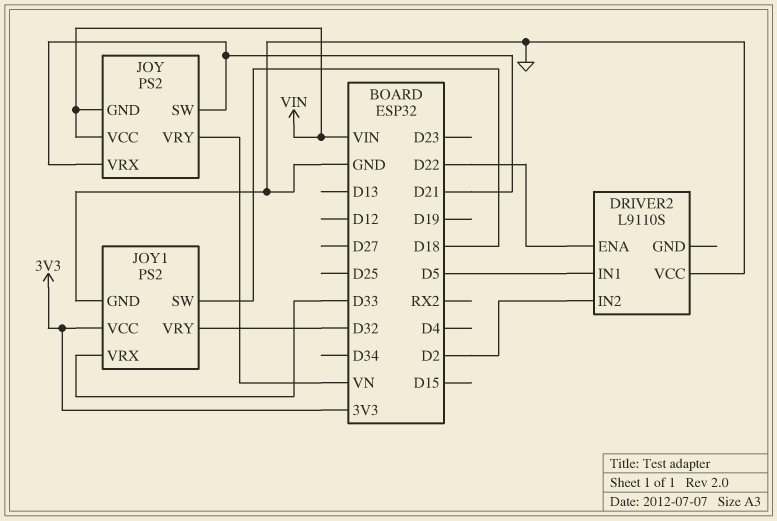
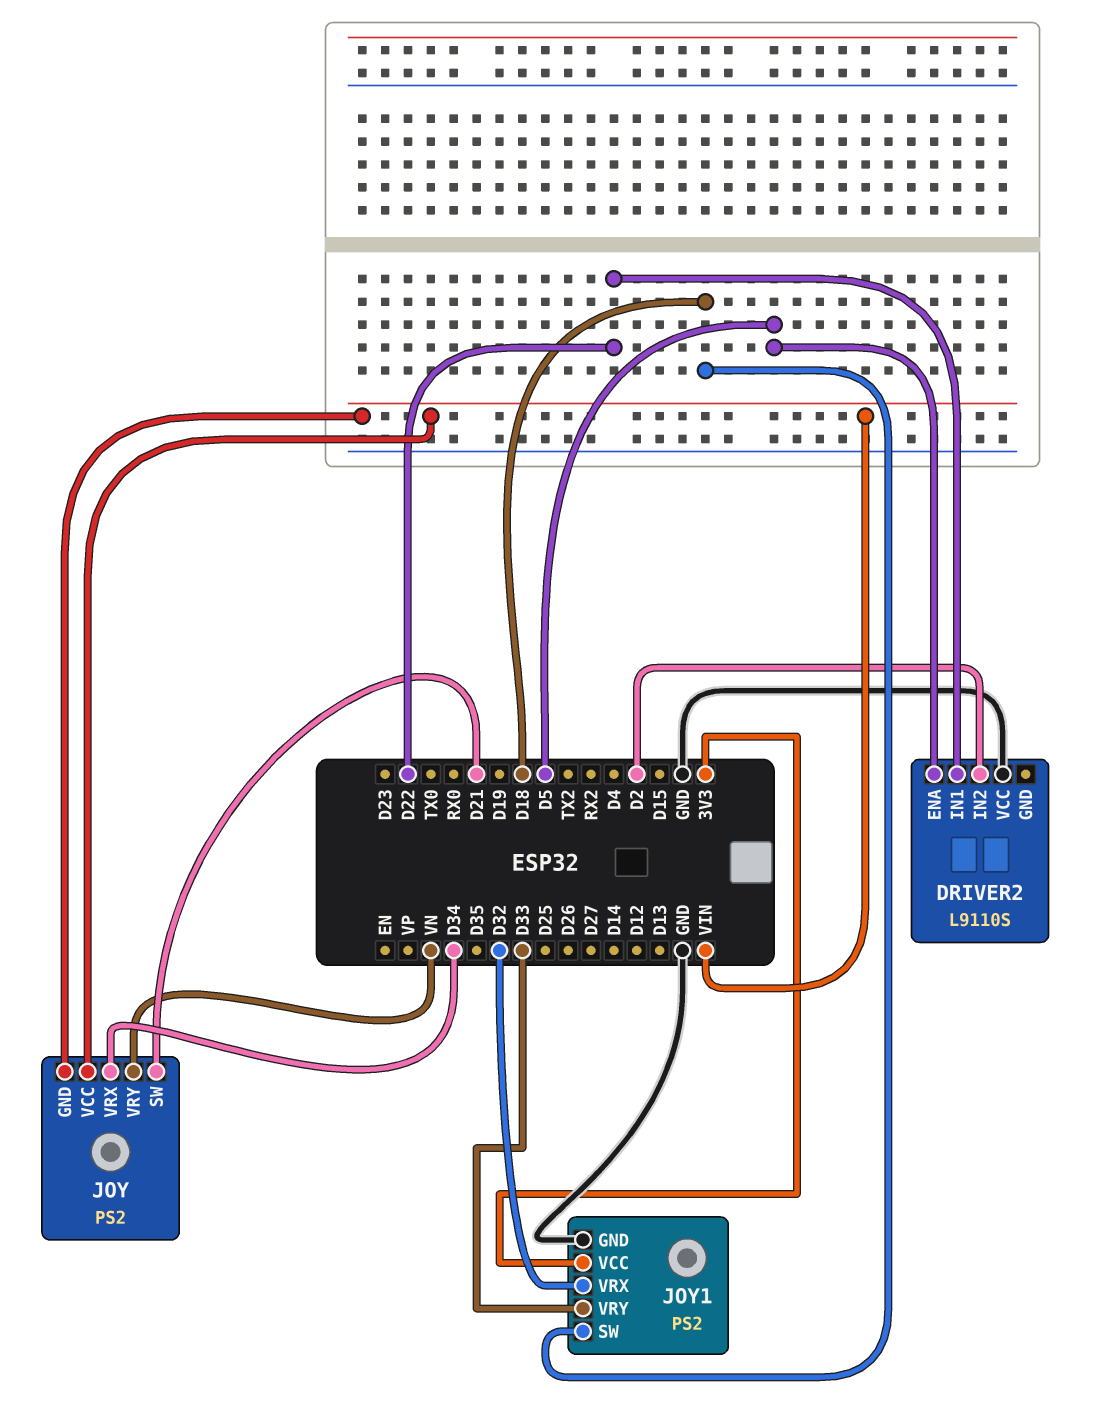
DRIVER2 pin ENA: D22 -> D5
DRIVER2 pin IN1: D5 -> D22
JOY pin VRX: D21 -> D34
JOY1 pin VRX: D33 -> D32
JOY1 pin VRY: D32 -> D33

